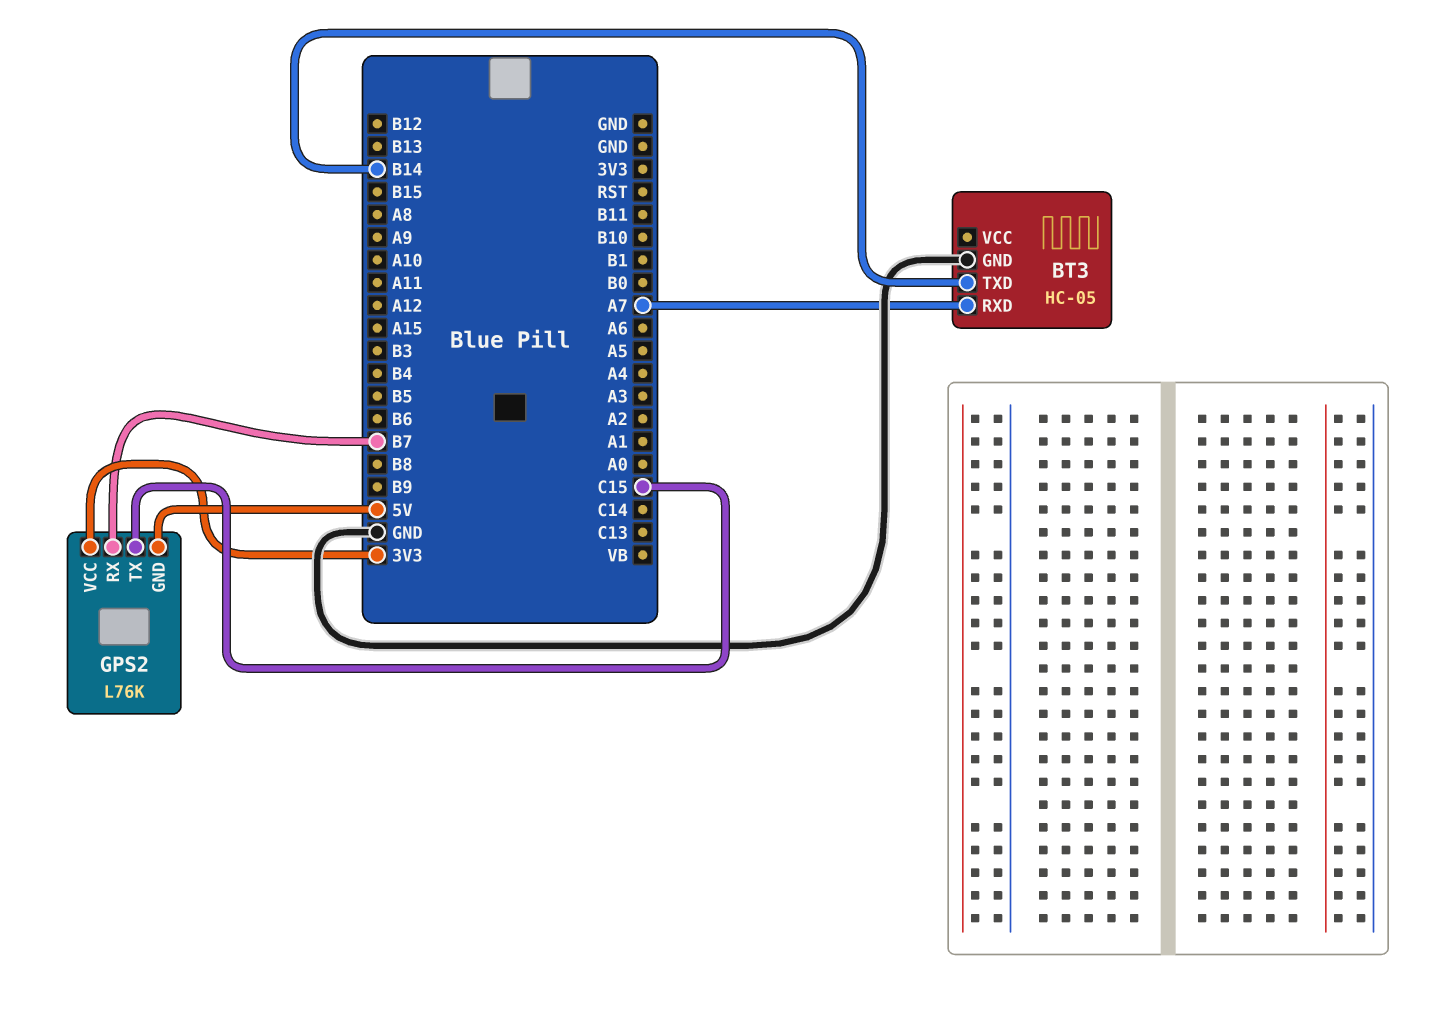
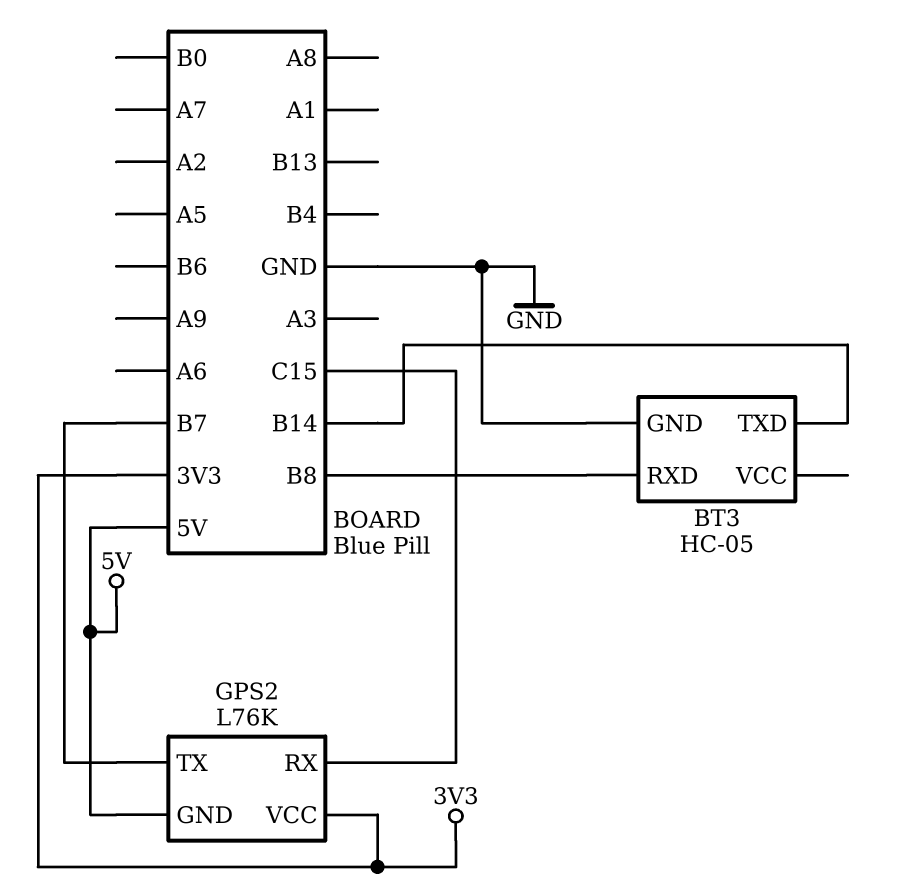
BT3 pin RXD: A7 -> B8
GPS2 pin RX: B7 -> C15
GPS2 pin TX: C15 -> B7

